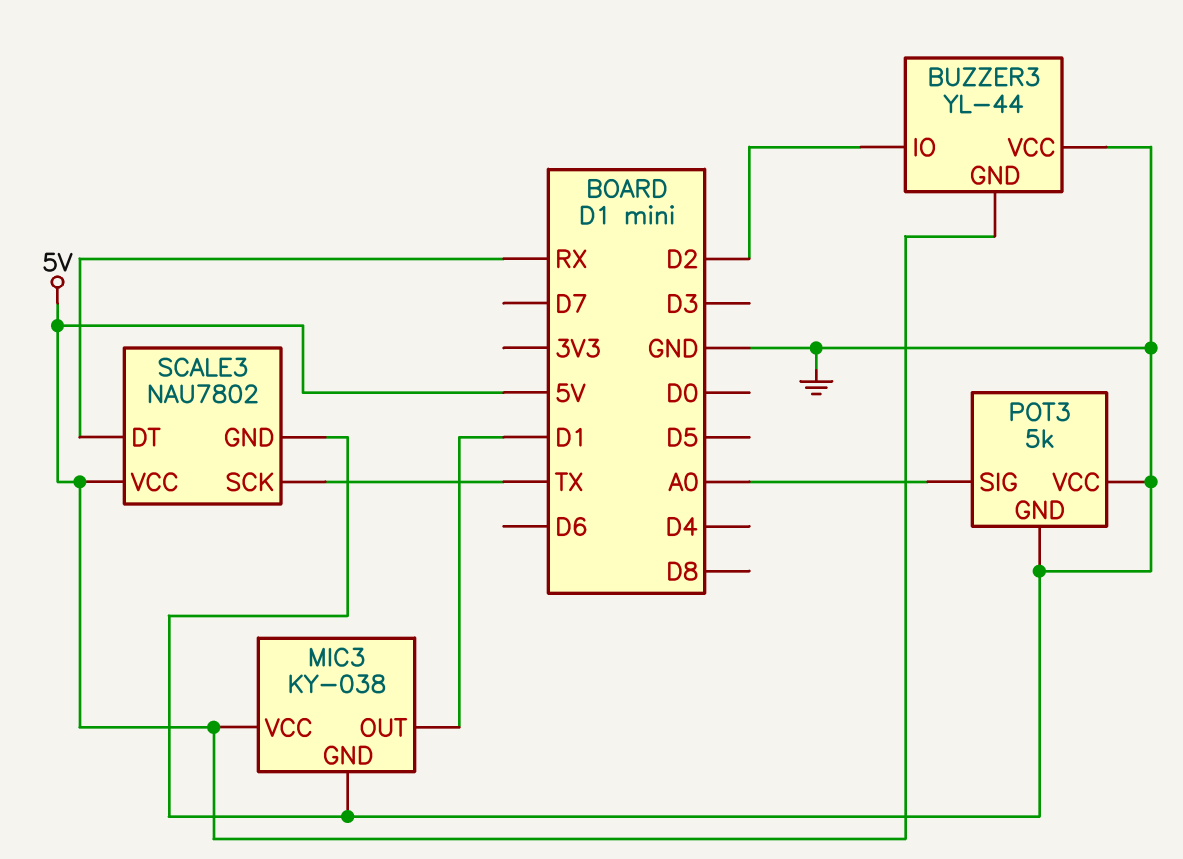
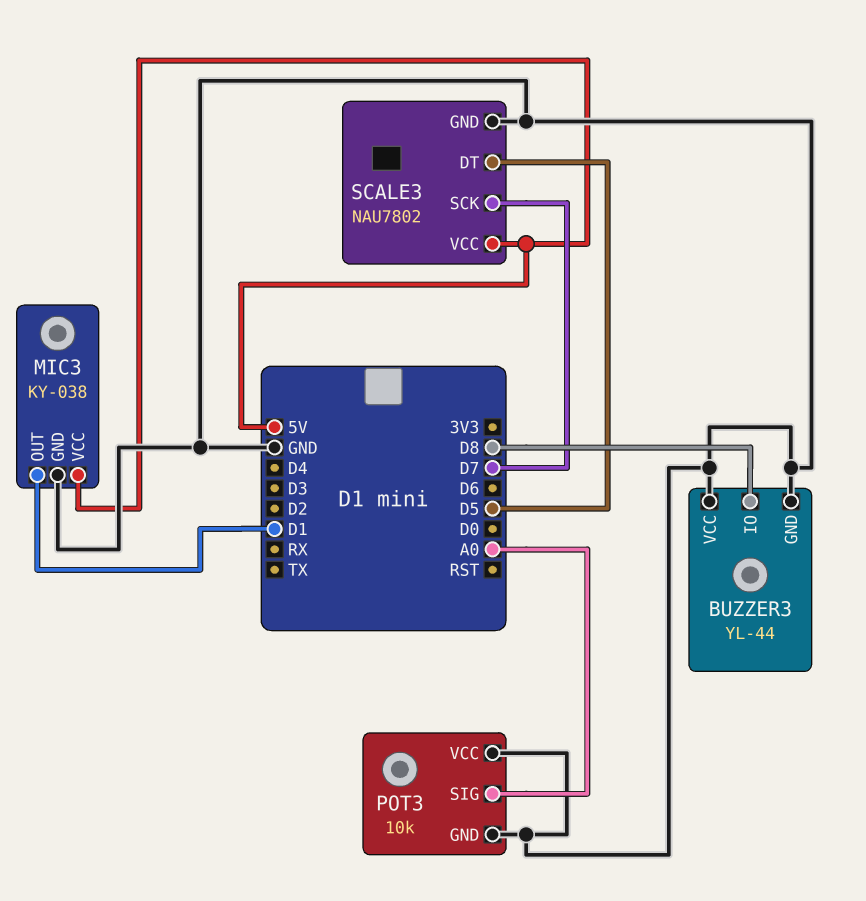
BUZZER3 pin GND: 5V -> GND
BUZZER3 pin IO: D2 -> D8
POT3: 5k -> 10k
SCALE3 pin DT: RX -> D5
SCALE3 pin SCK: TX -> D7

